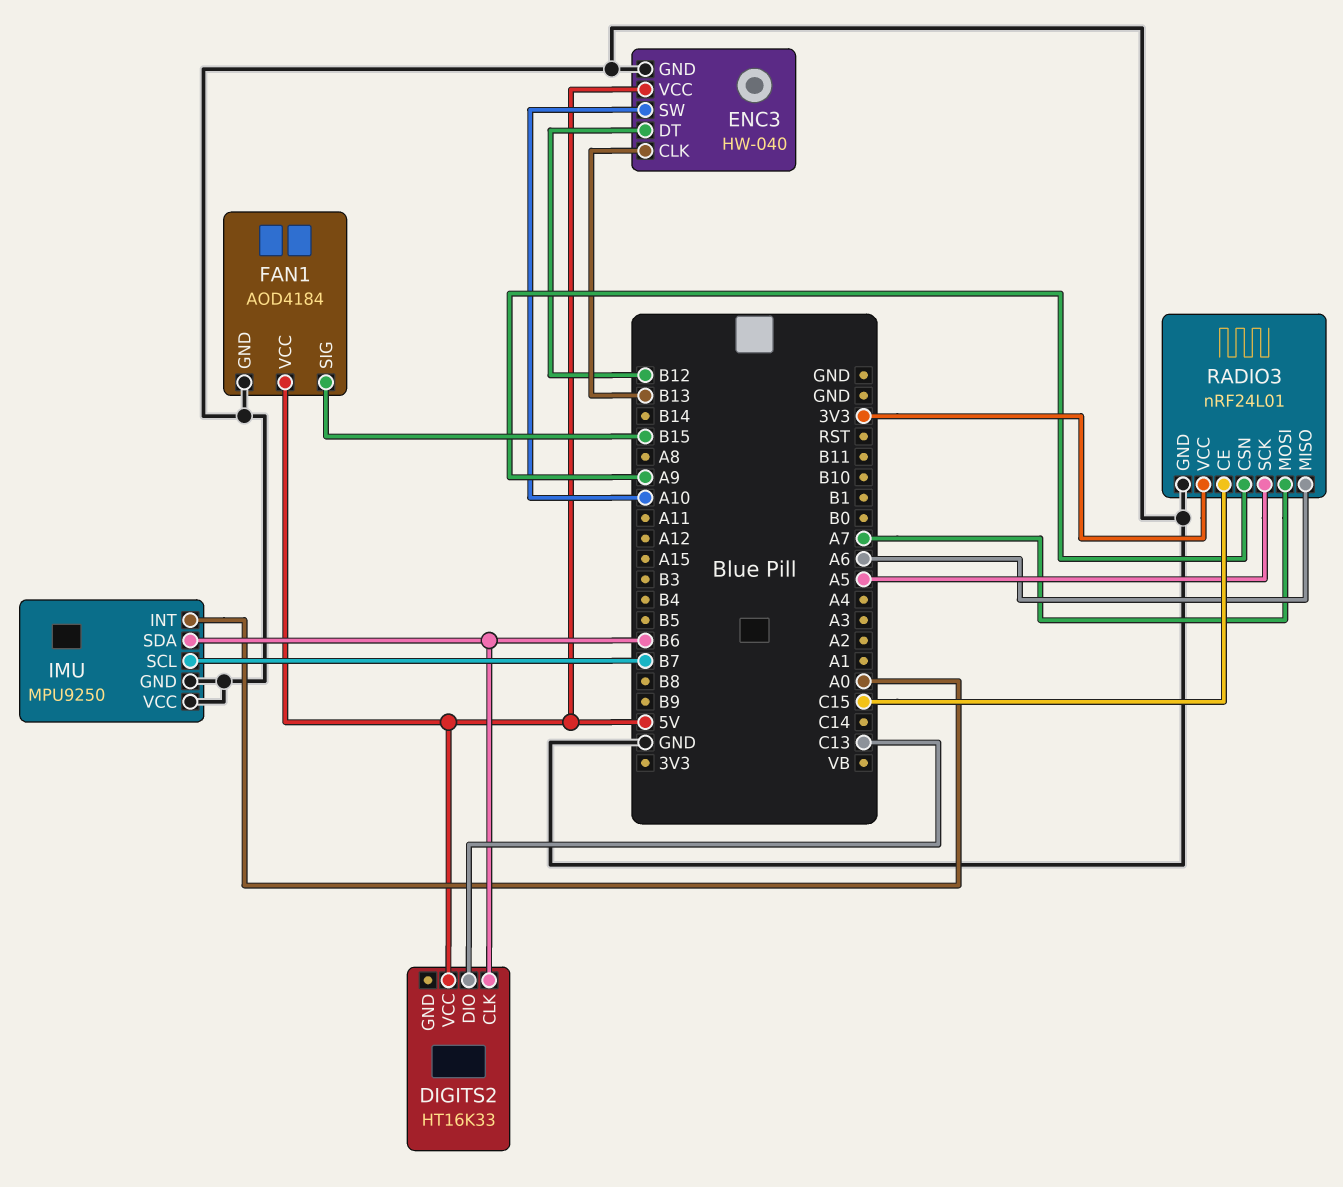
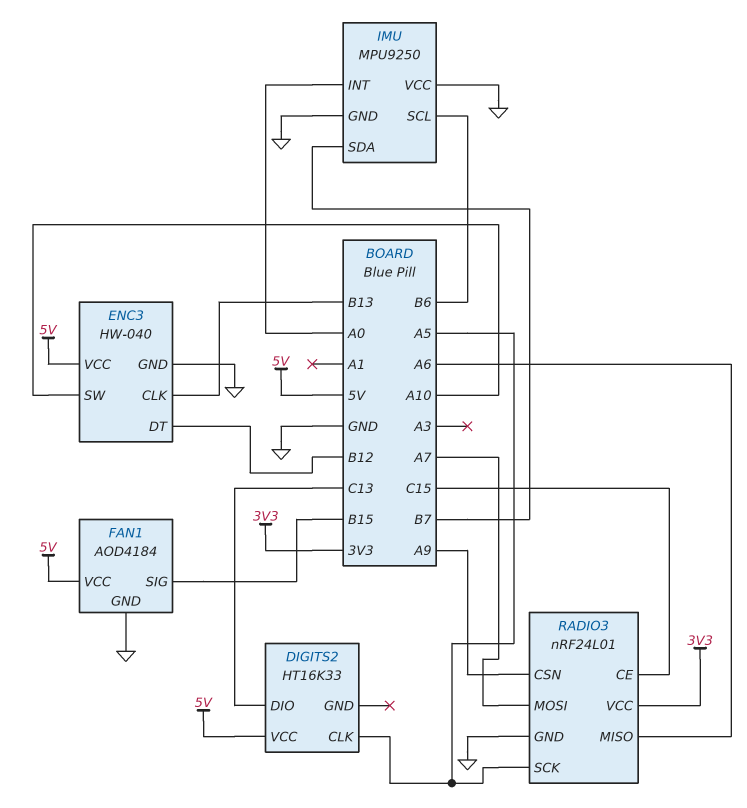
DIGITS2 pin CLK: B6 -> A5
IMU pin SCL: B7 -> B6
IMU pin SDA: B6 -> B7

